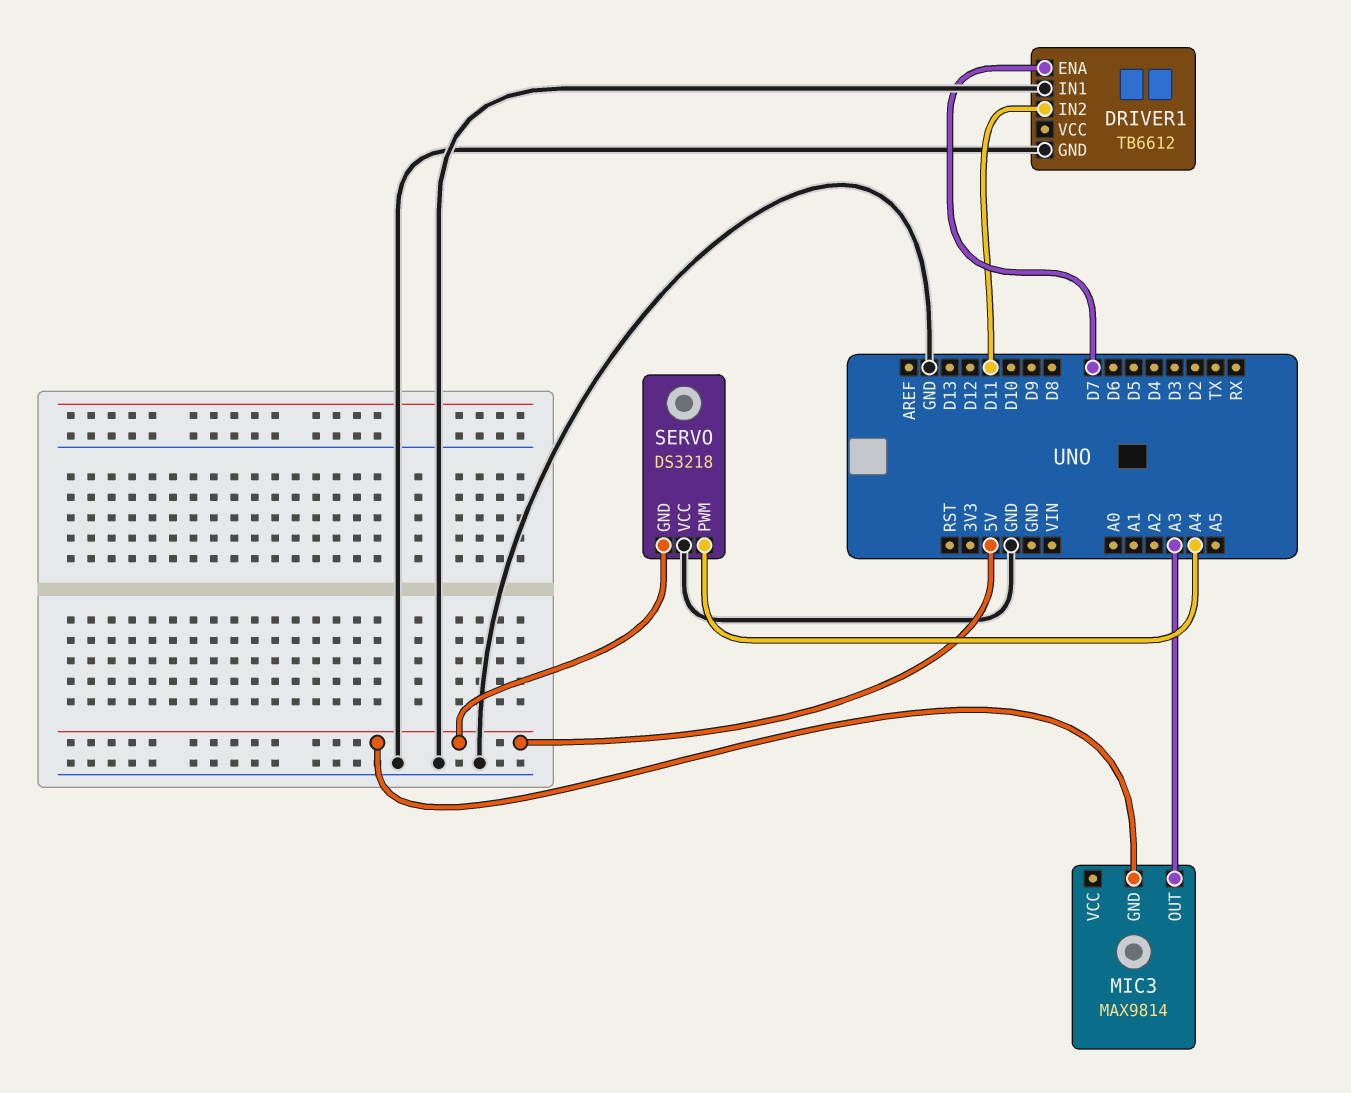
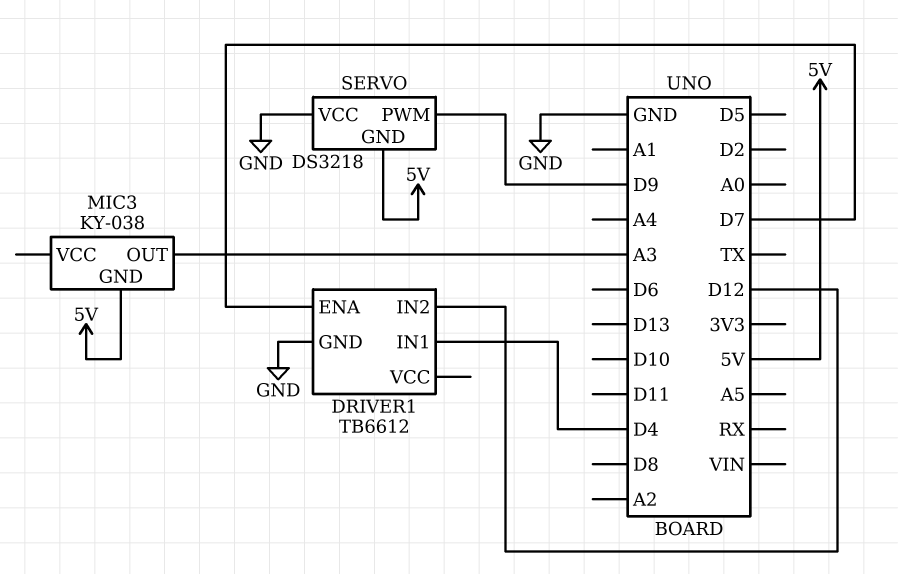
DRIVER1 pin IN1: GND -> D4
DRIVER1 pin IN2: D11 -> D12
MIC3: MAX9814 -> KY-038
SERVO pin PWM: A4 -> D9

